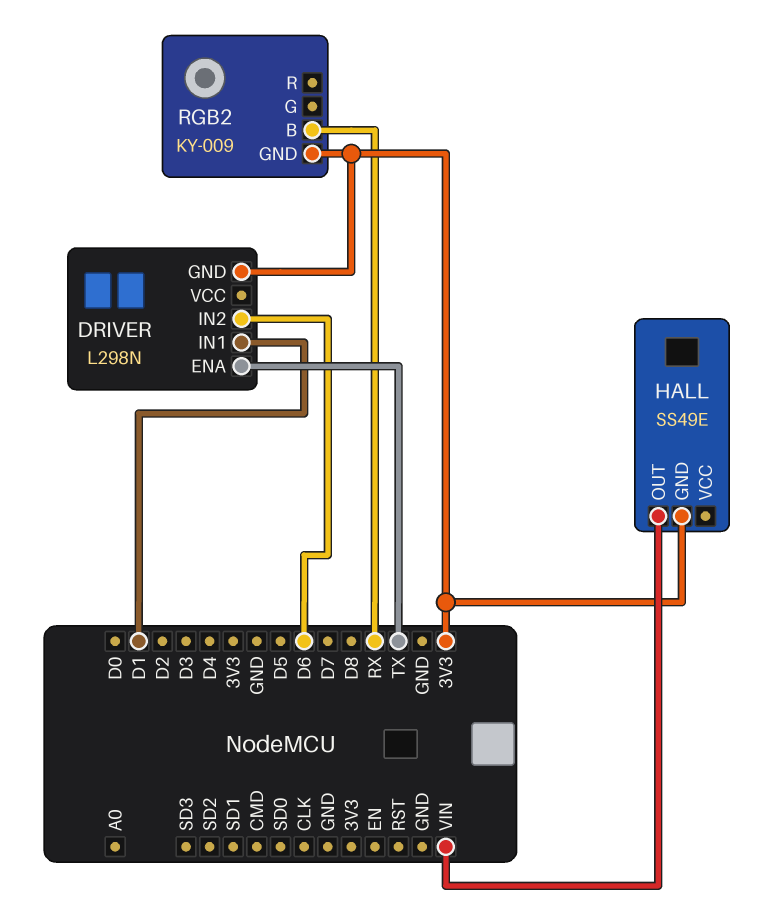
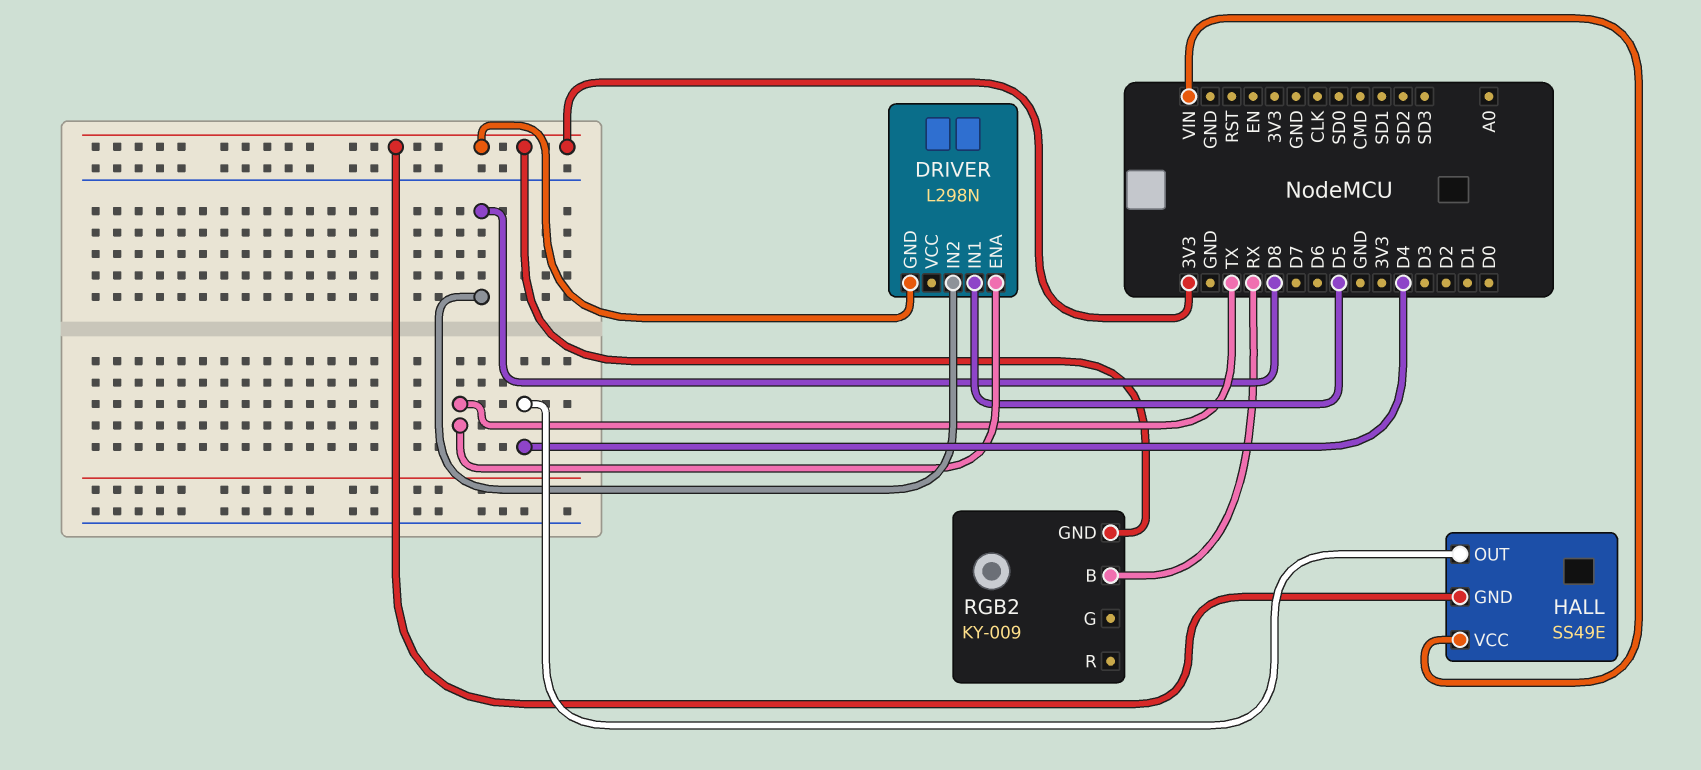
DRIVER pin IN1: D1 -> D5
DRIVER pin IN2: D6 -> D8
HALL pin OUT: VIN -> D4
HALL pin VCC: none -> VIN

